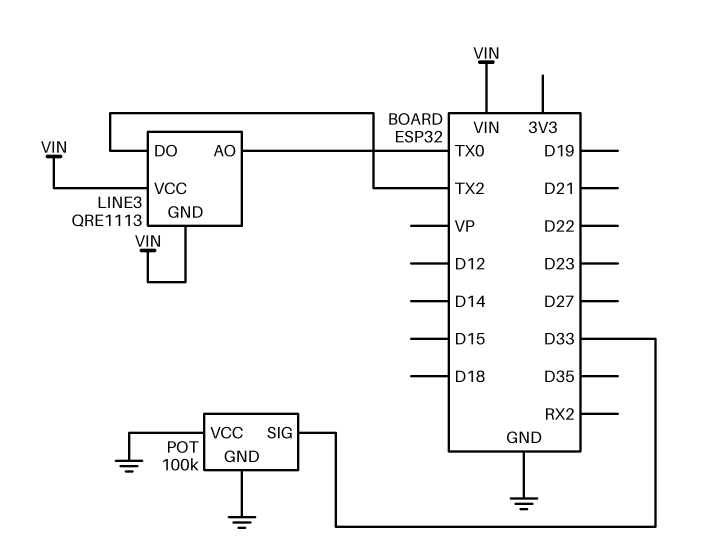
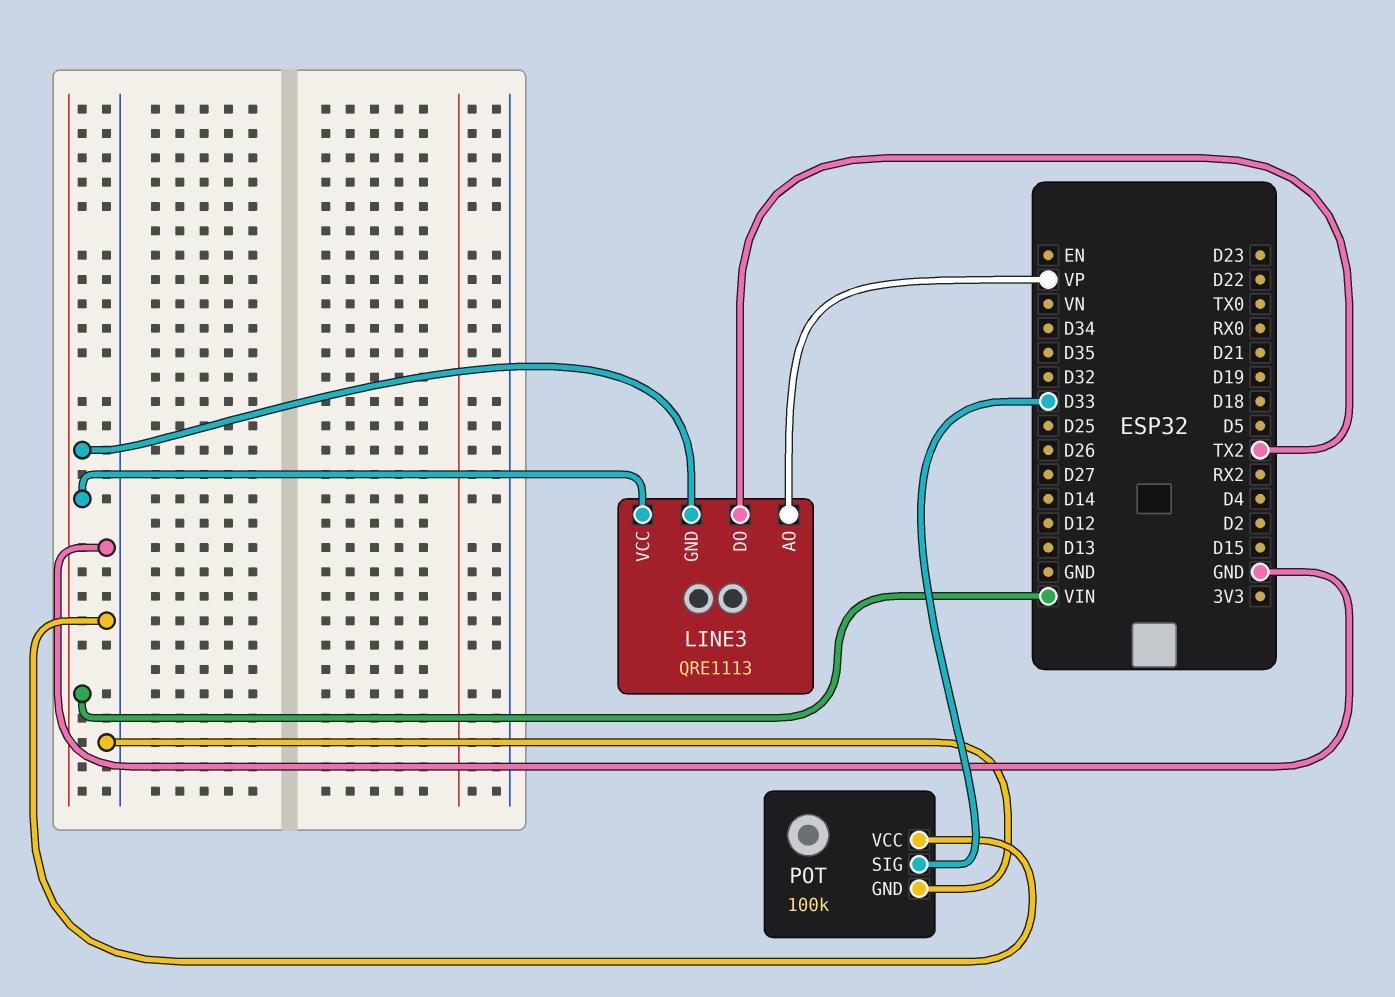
LINE3 pin AO: TX0 -> VP

